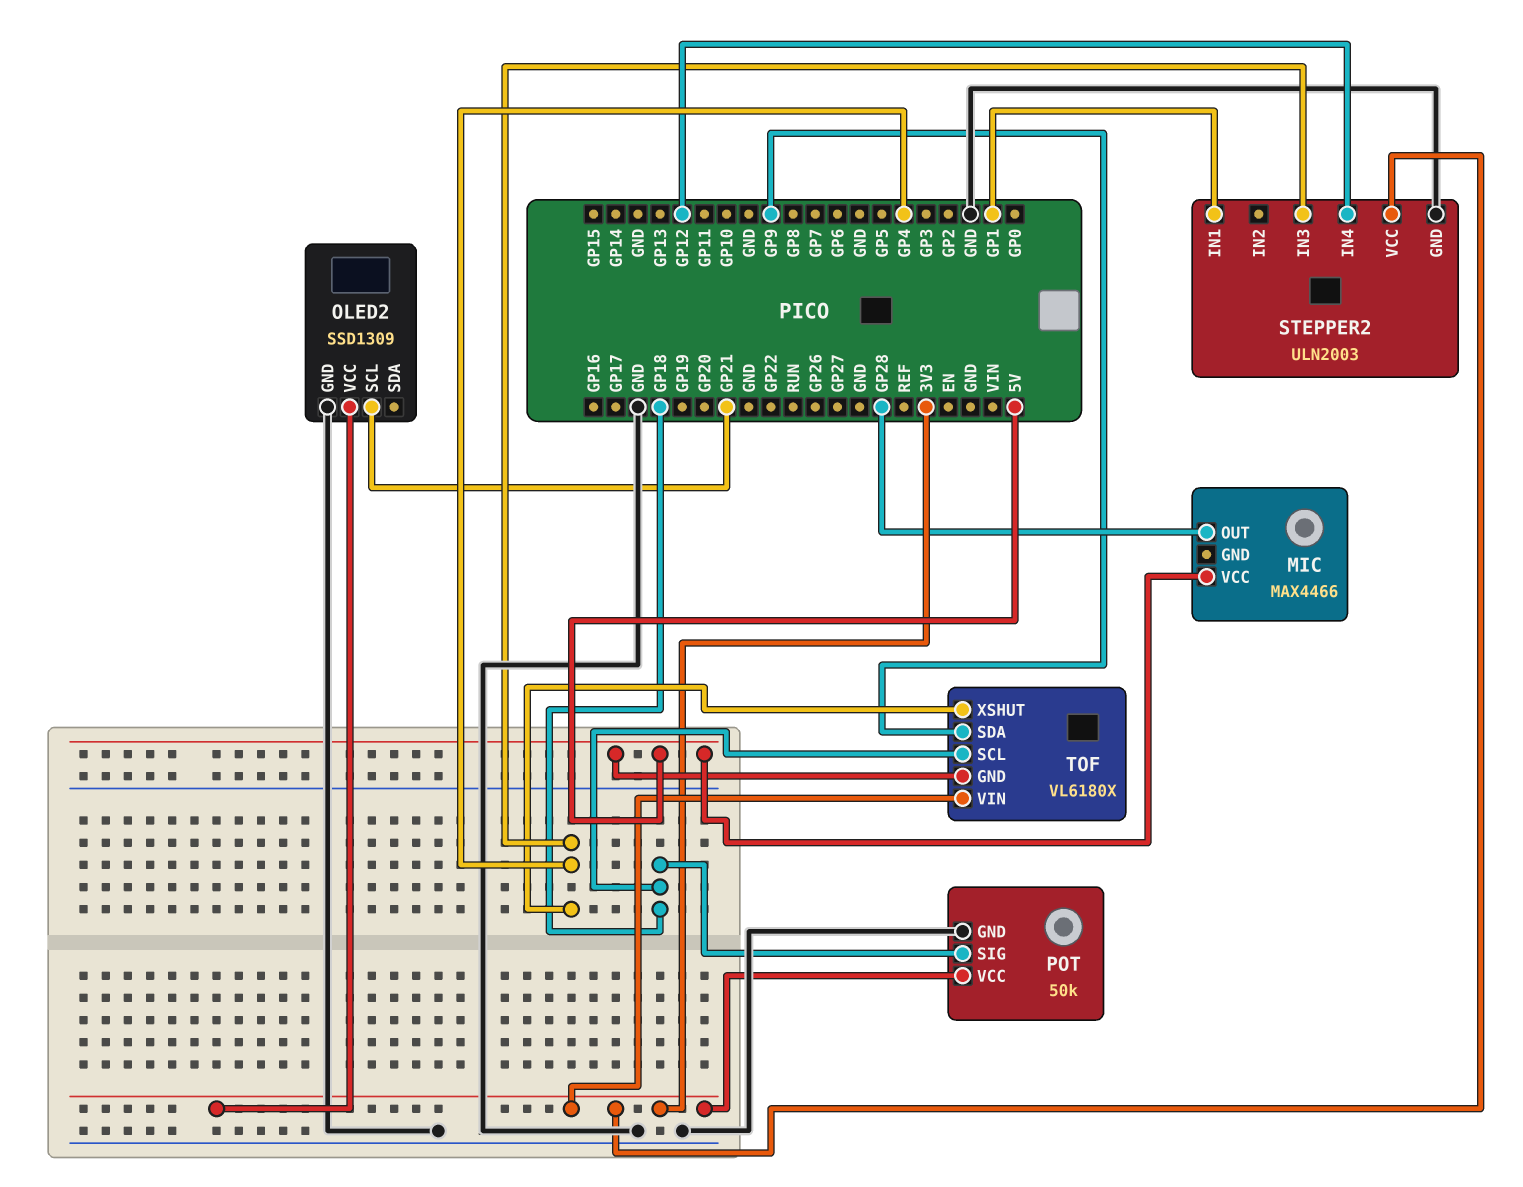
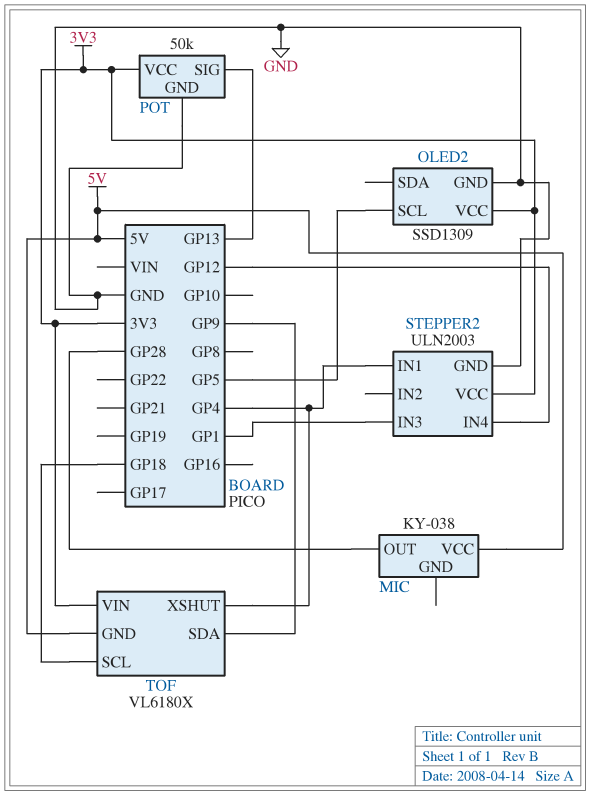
MIC: MAX4466 -> KY-038
OLED2 pin SCL: GP21 -> GP5
POT pin SIG: GP18 -> GP13
STEPPER2 pin IN1: GP1 -> GP4
STEPPER2 pin IN3: GP4 -> GP1

